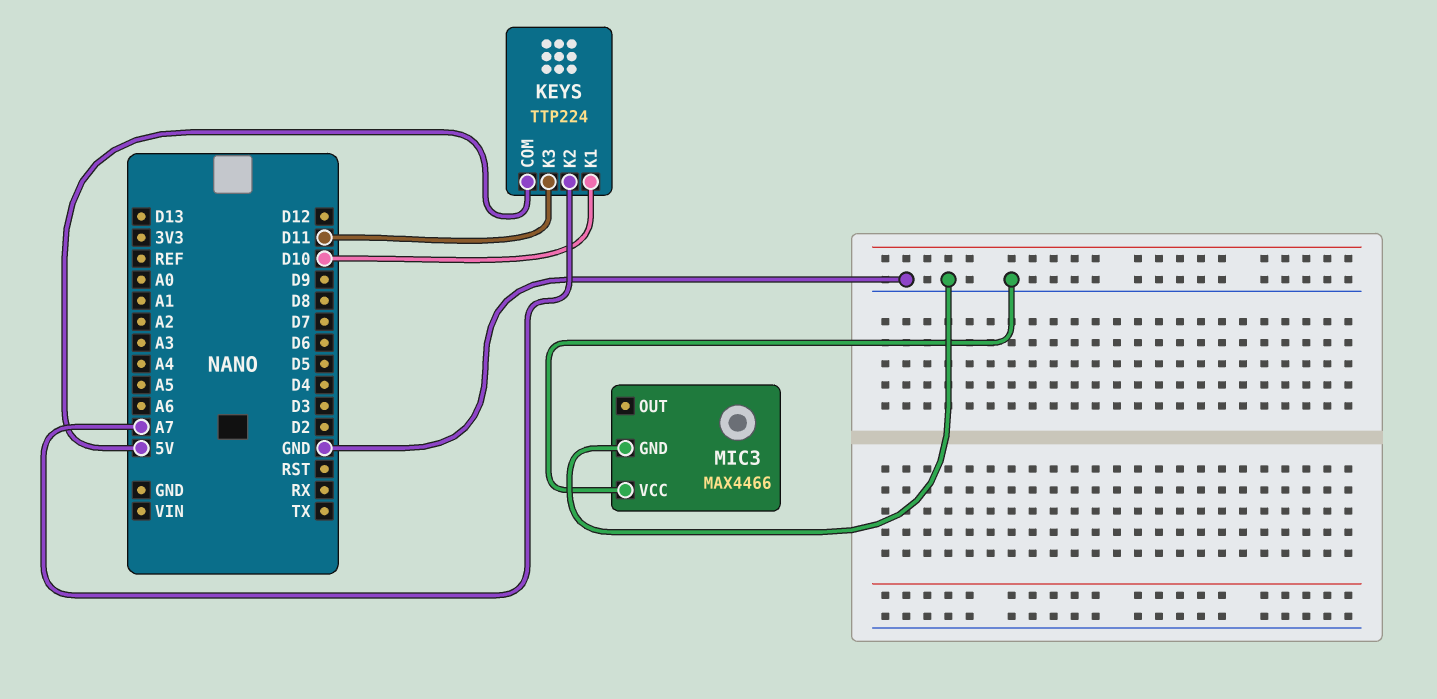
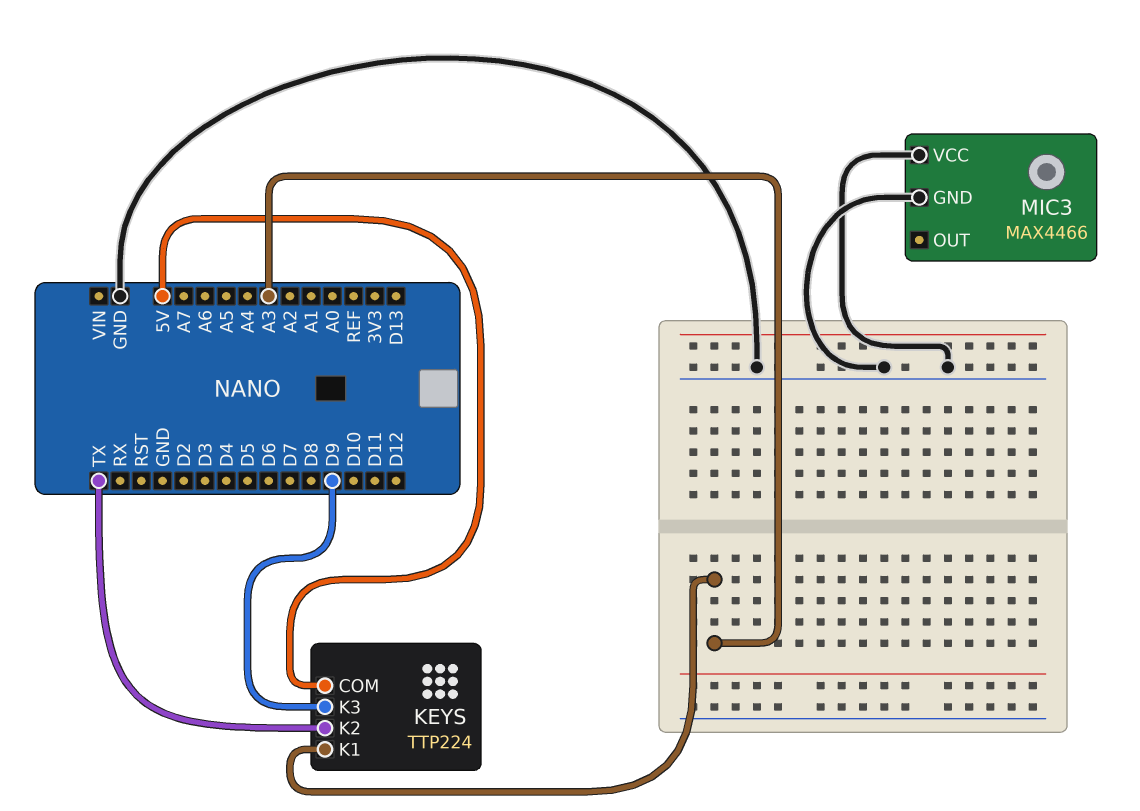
KEYS pin K1: D10 -> A3
KEYS pin K2: A7 -> TX
KEYS pin K3: D11 -> D9

